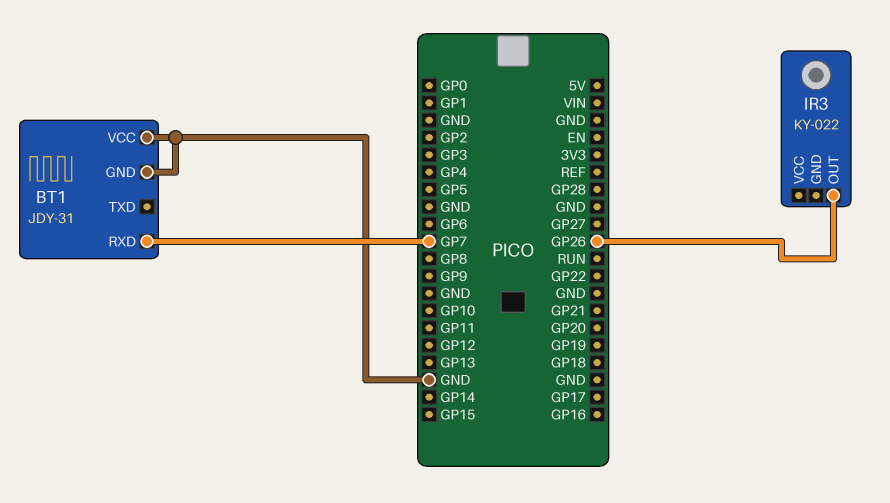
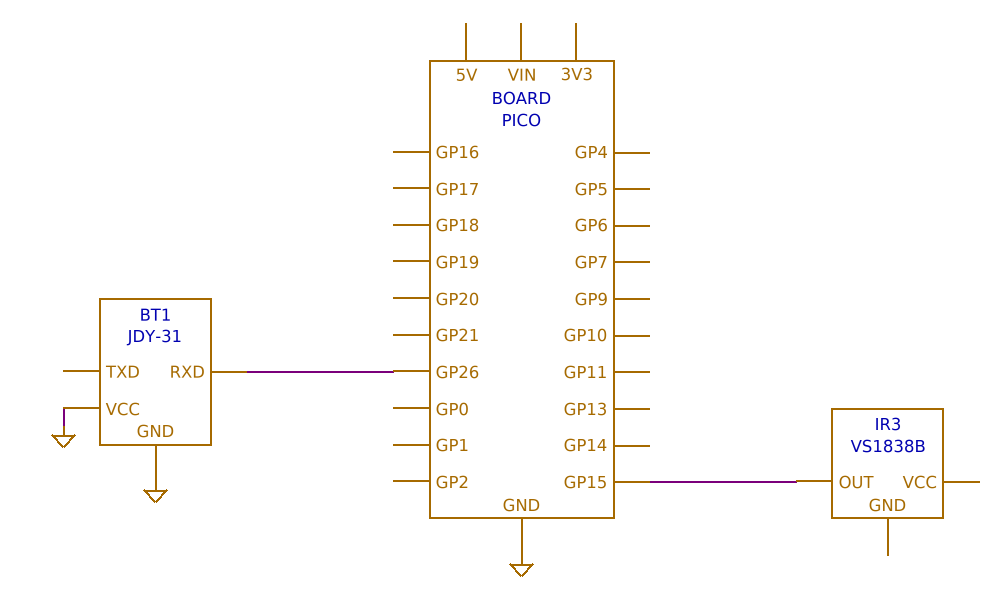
BT1 pin RXD: GP7 -> GP26
IR3: KY-022 -> VS1838B
IR3 pin OUT: GP26 -> GP15

